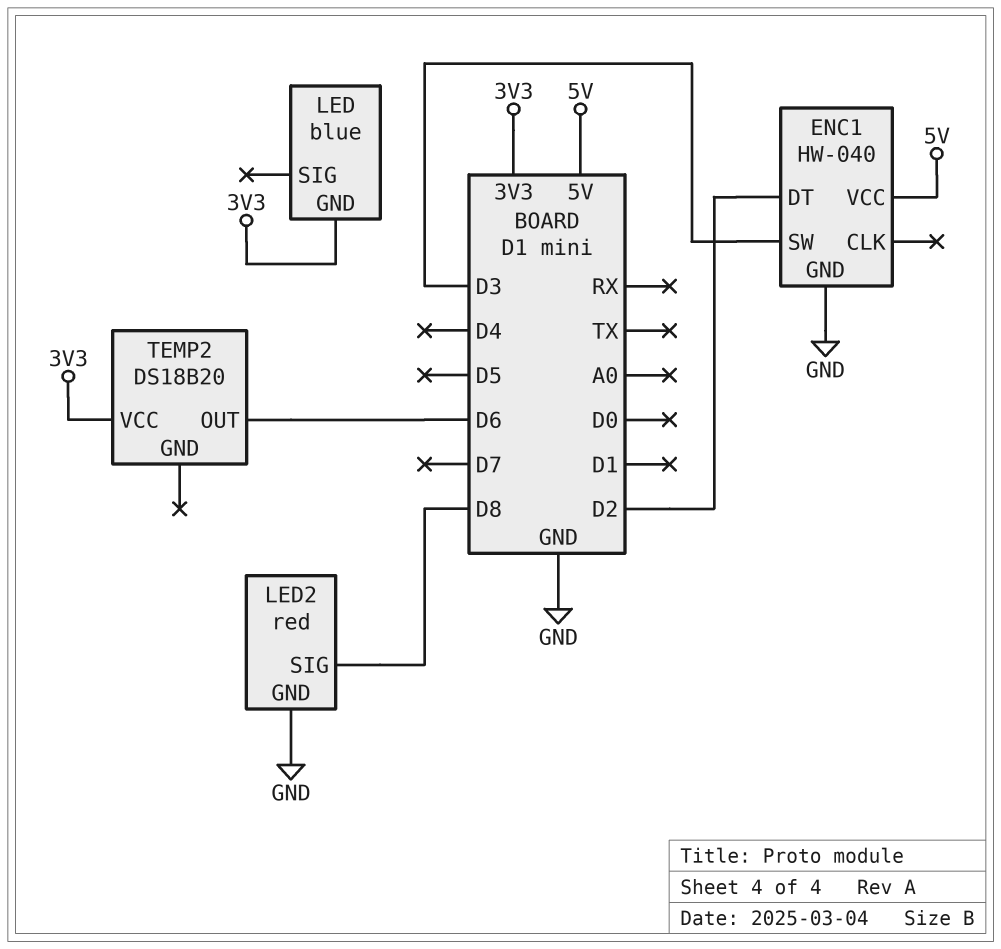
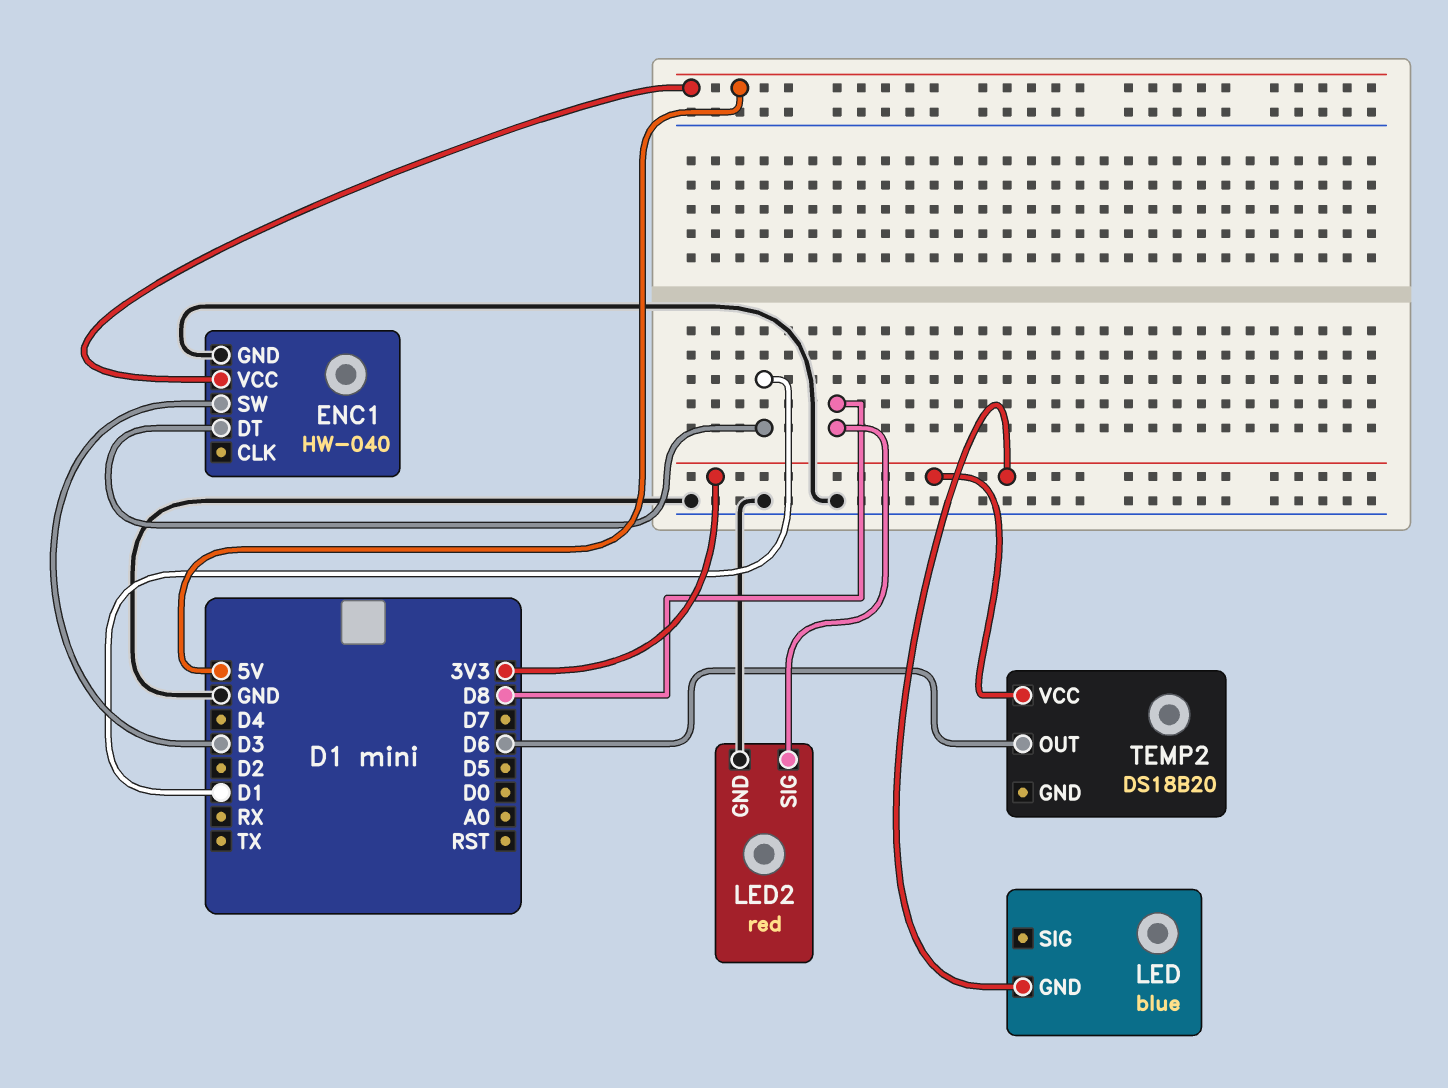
ENC1 pin DT: D2 -> D1

